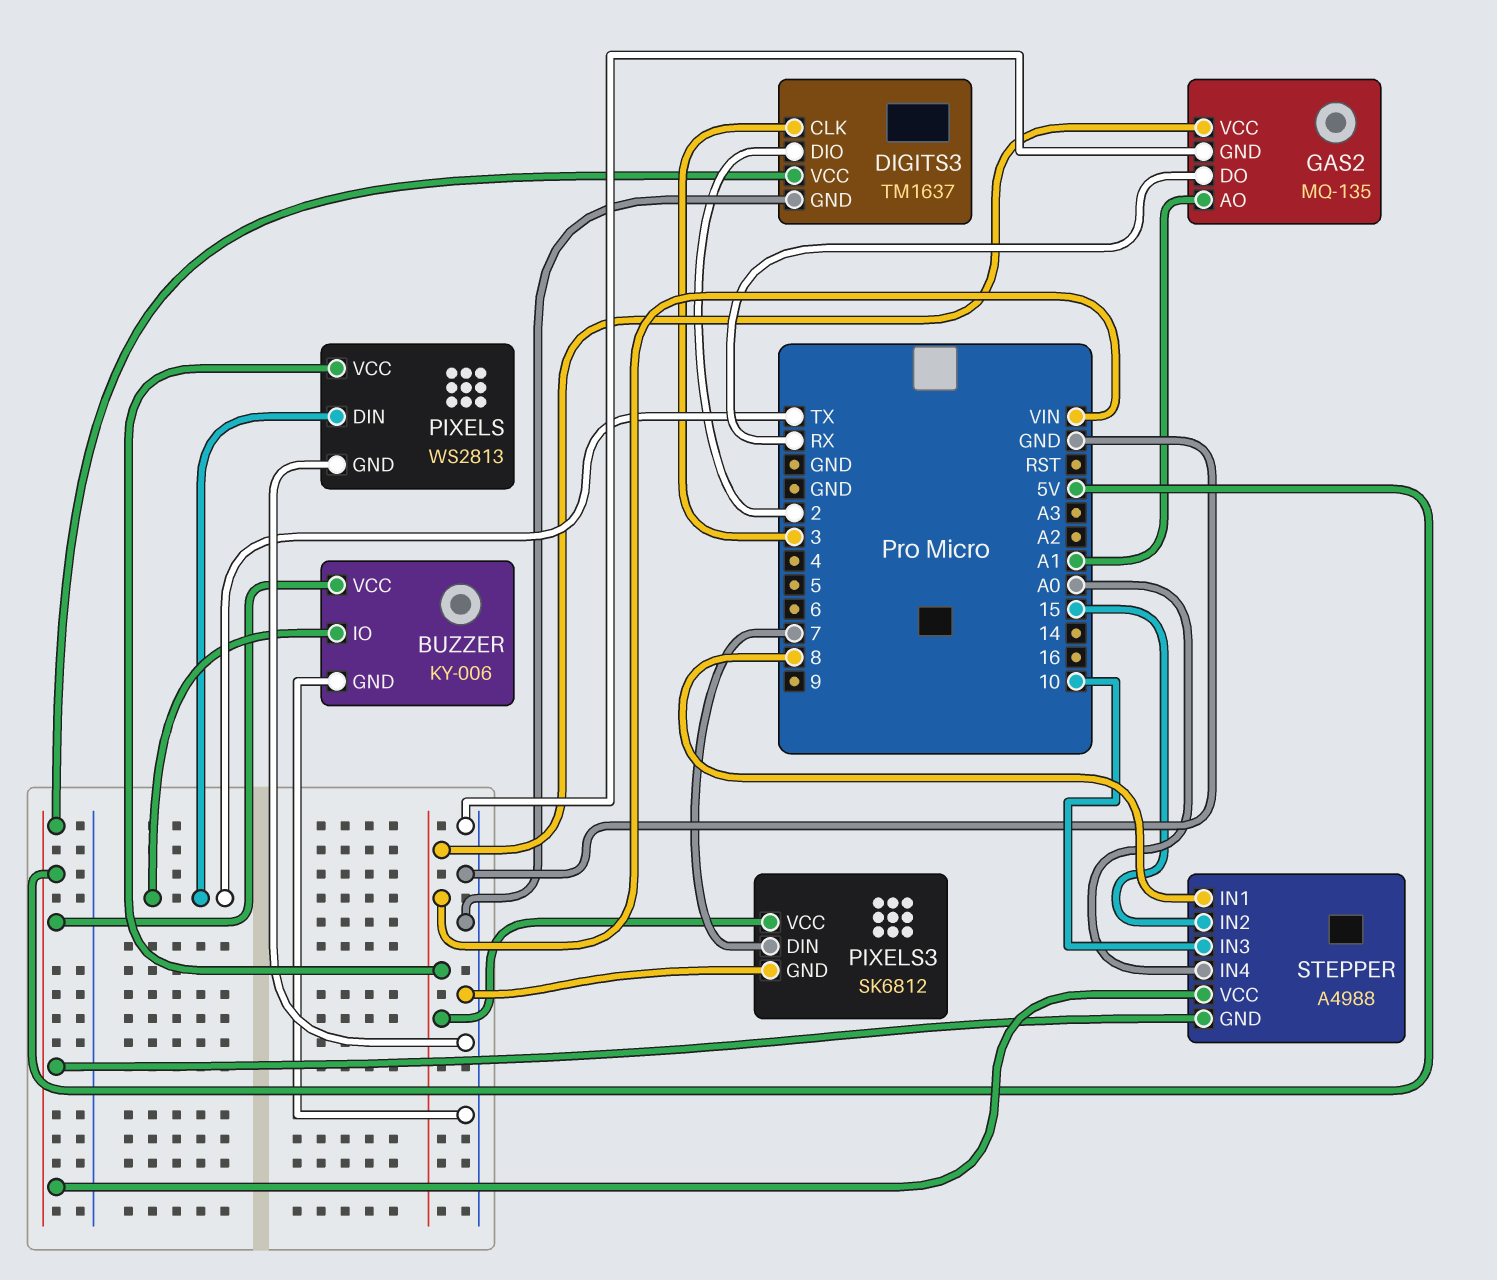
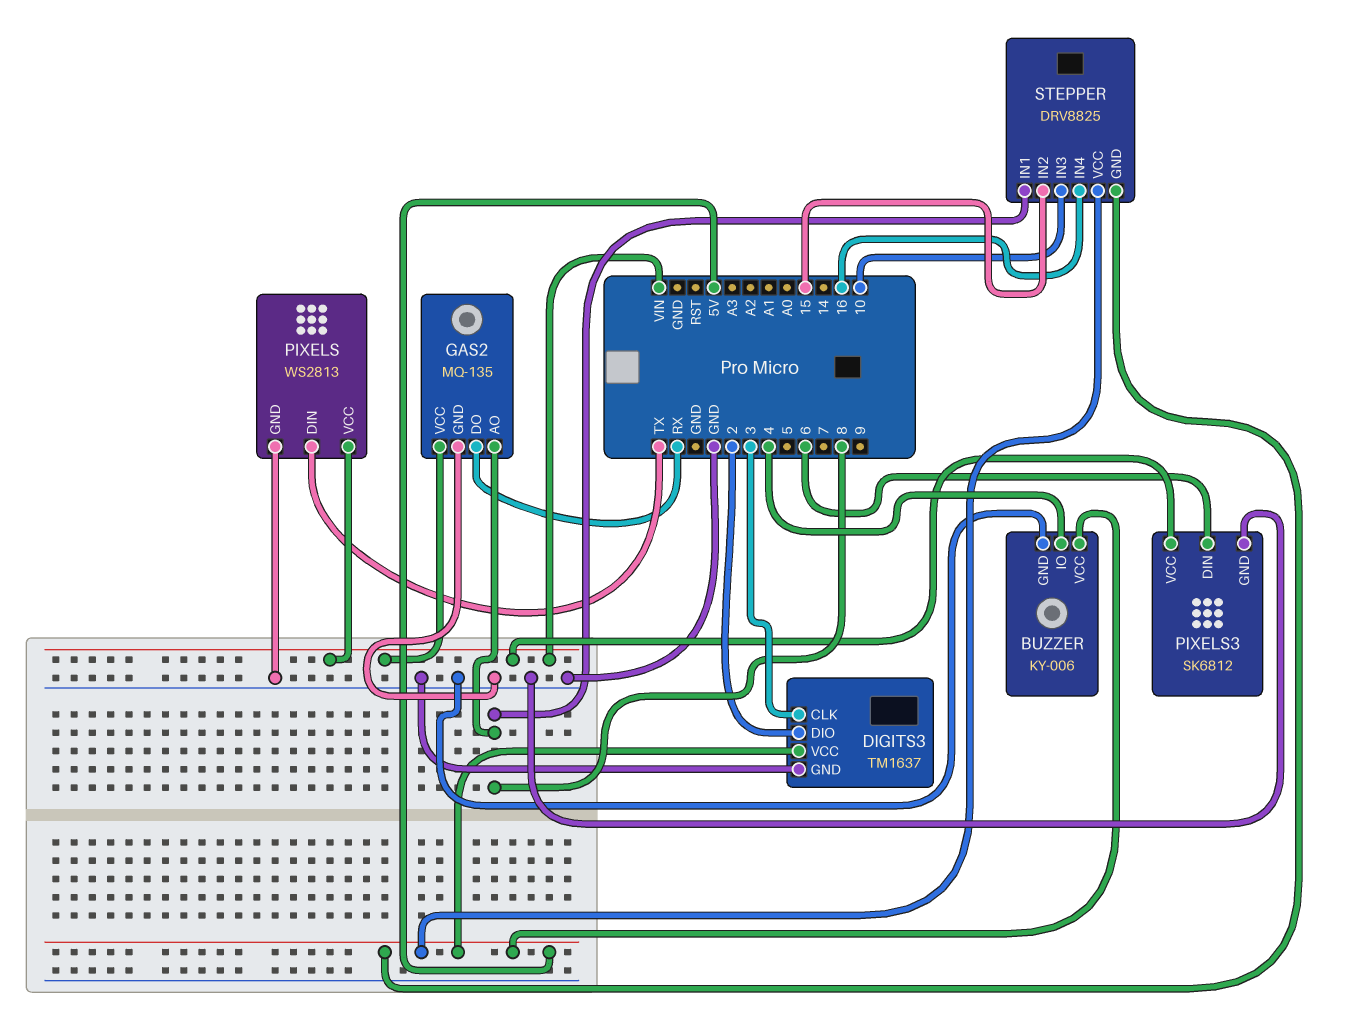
BUZZER pin IO: TX -> 4
GAS2 pin AO: A1 -> 8
PIXELS3 pin DIN: 7 -> 6
STEPPER: A4988 -> DRV8825
STEPPER pin IN4: A0 -> 16

